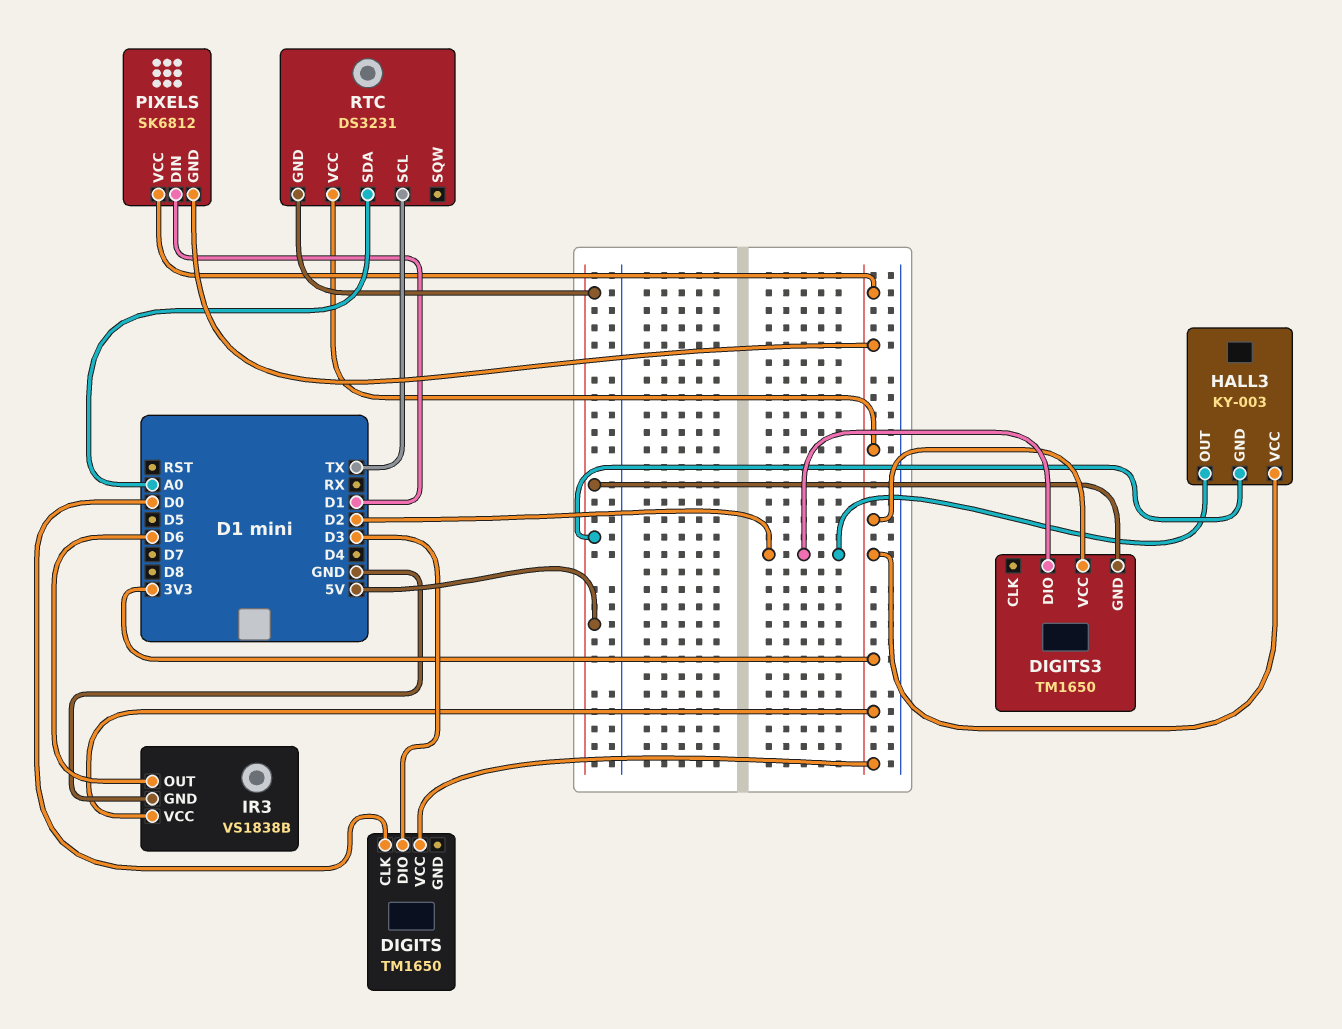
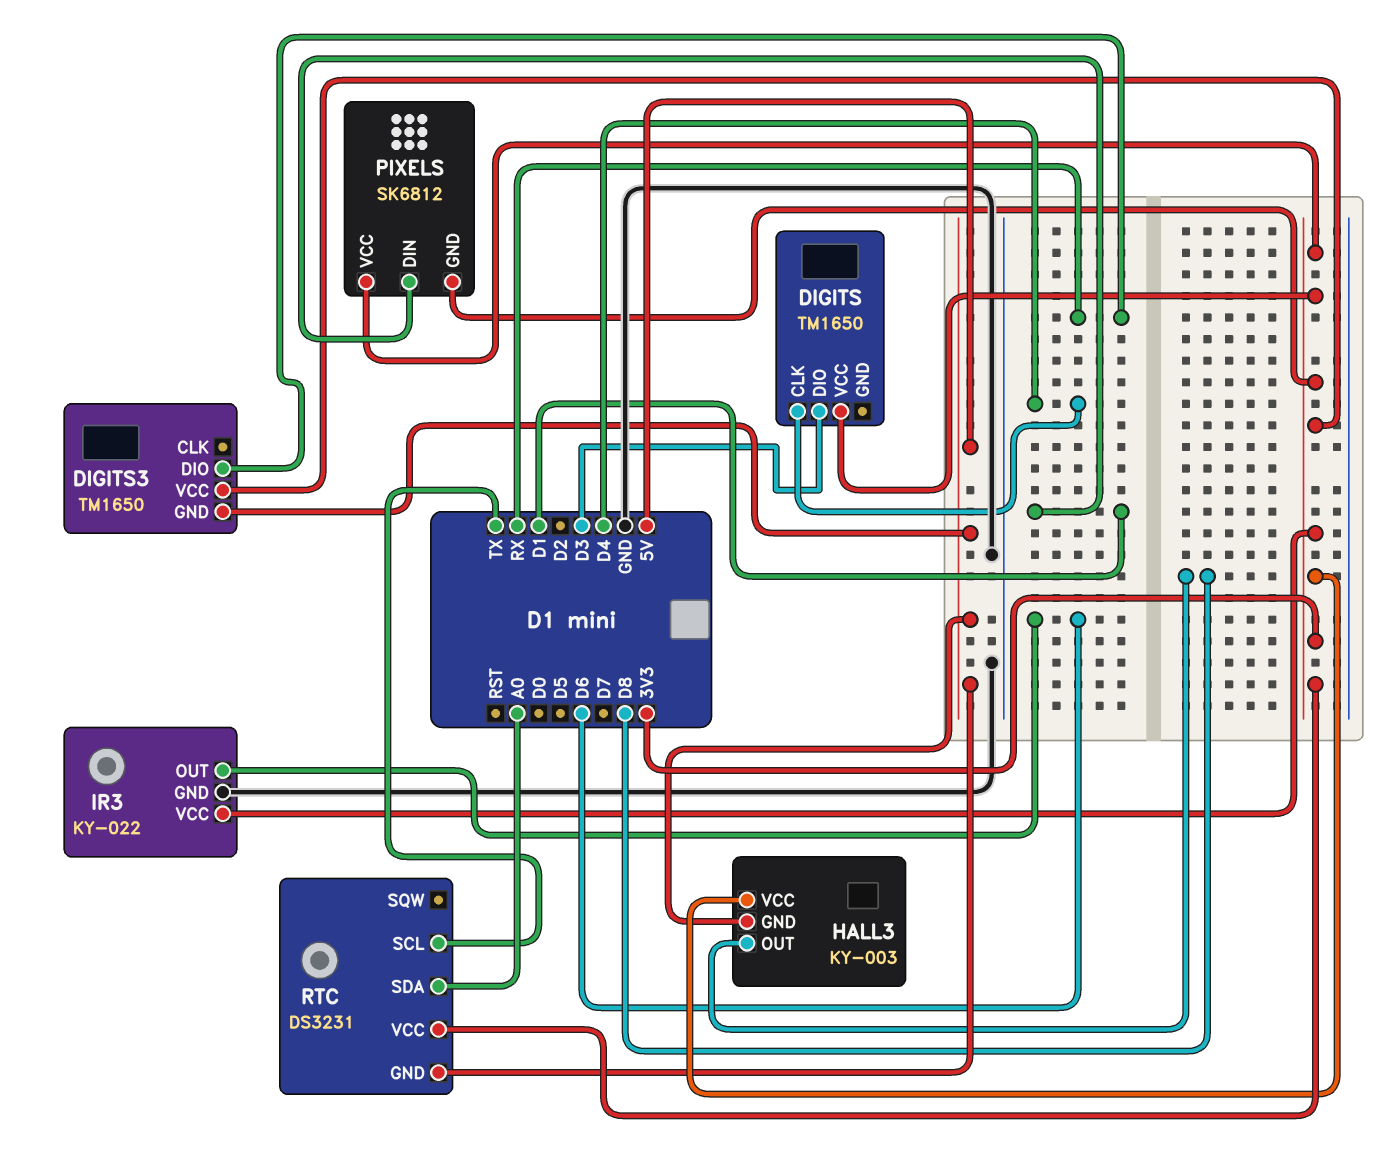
DIGITS pin CLK: D0 -> D4
DIGITS3 pin DIO: D2 -> RX
HALL3 pin OUT: D2 -> D8
IR3: VS1838B -> KY-022

